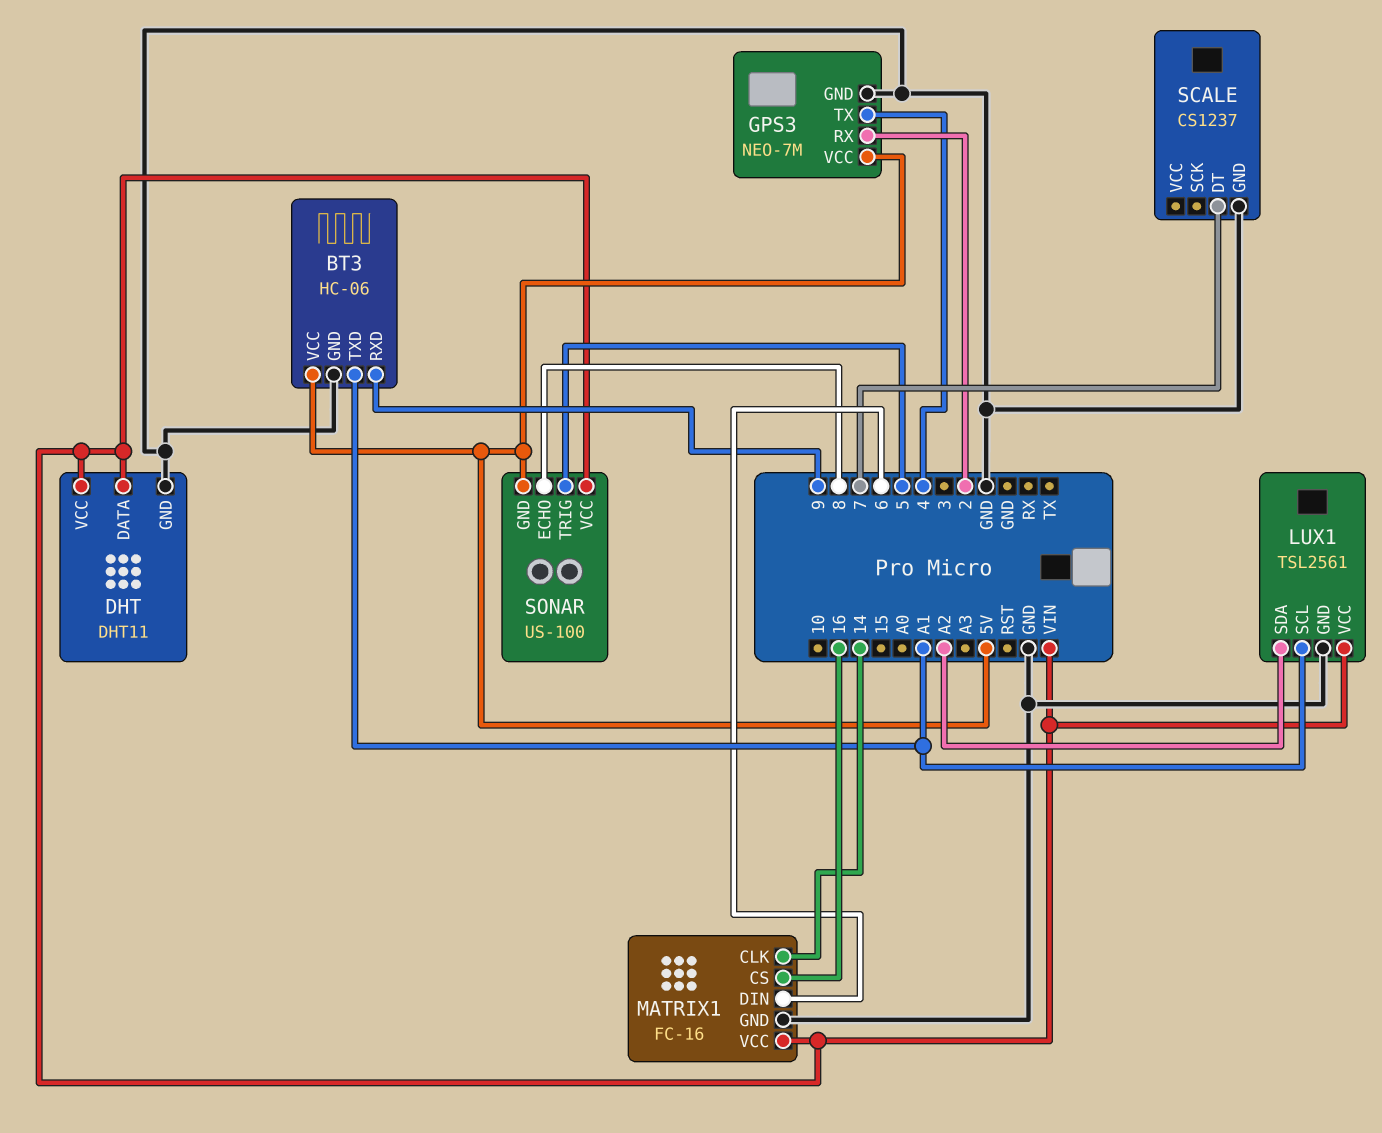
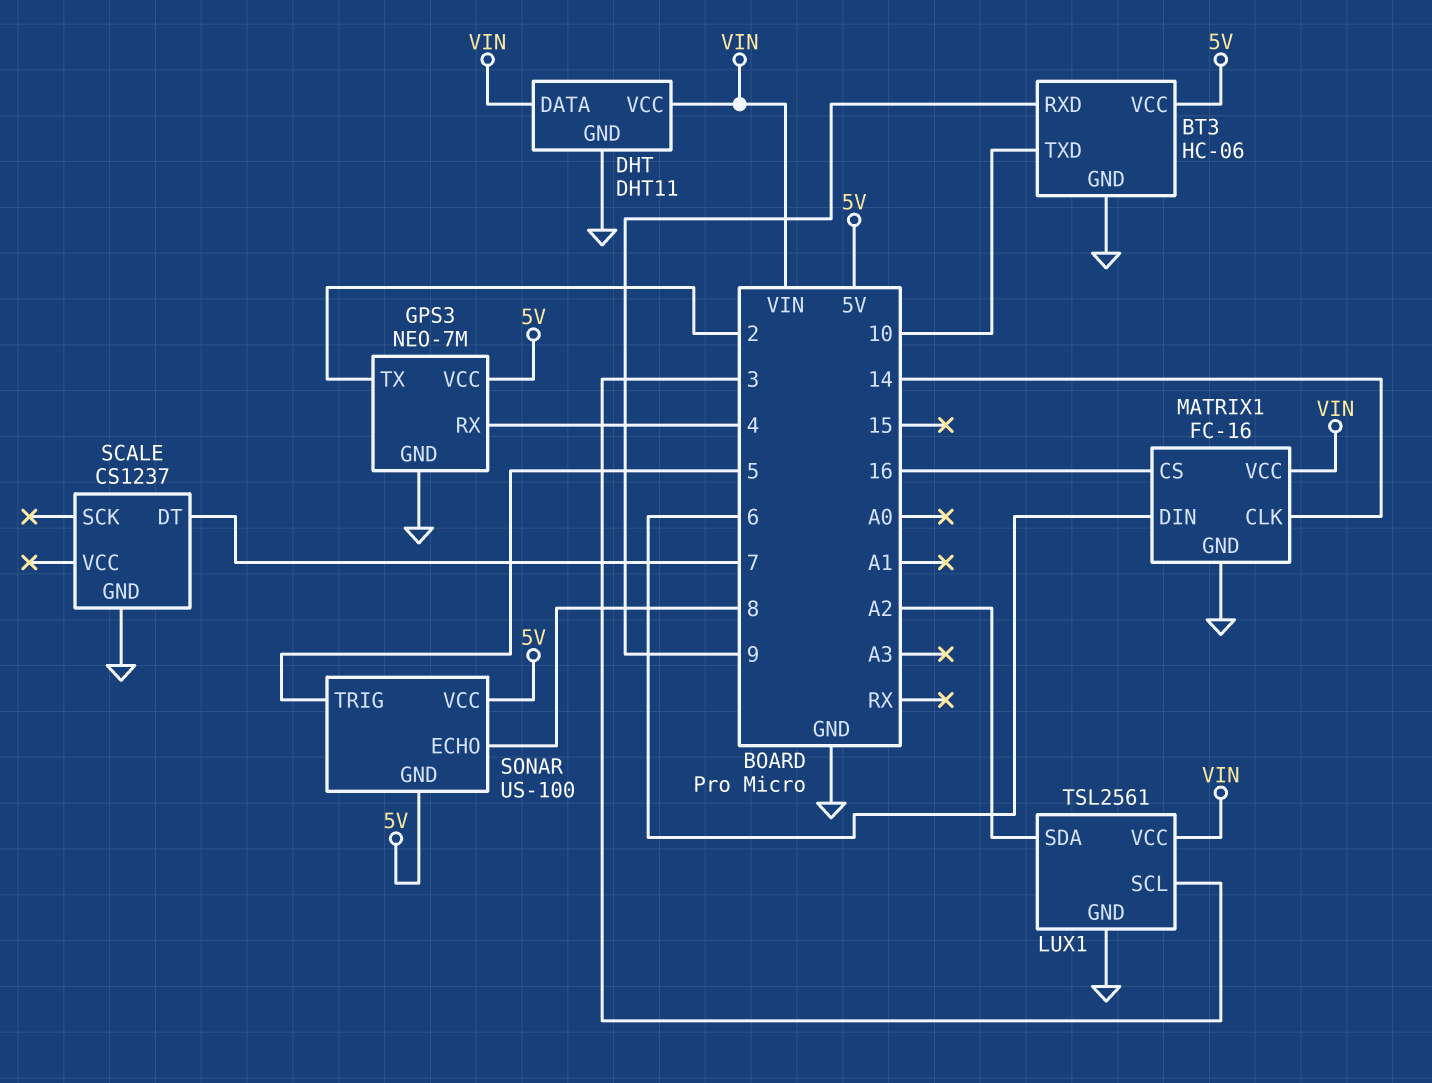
BT3 pin TXD: A1 -> 10
GPS3 pin RX: 2 -> 4
GPS3 pin TX: 4 -> 2
LUX1 pin SCL: A1 -> 3
SONAR pin VCC: VIN -> 5V

